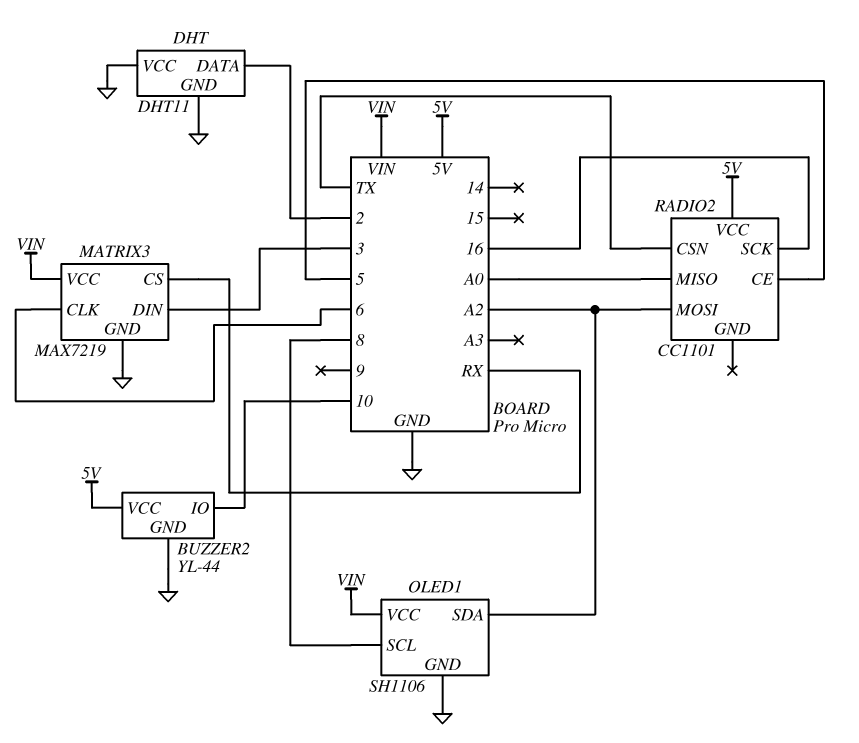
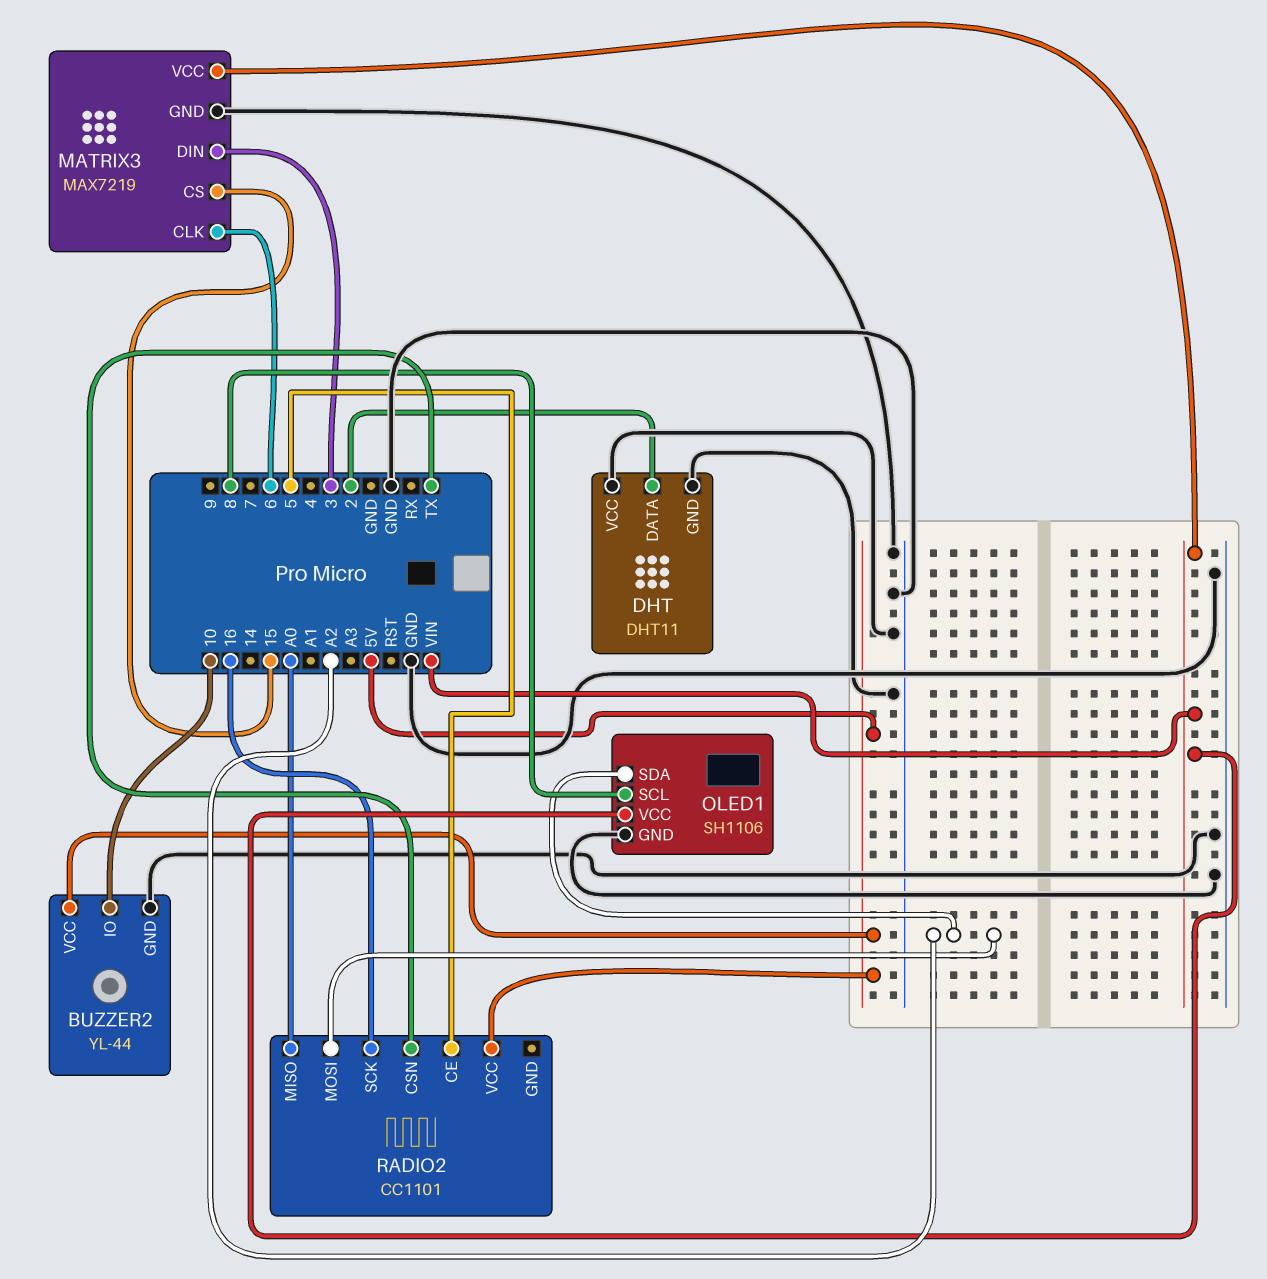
MATRIX3 pin CS: RX -> 15

